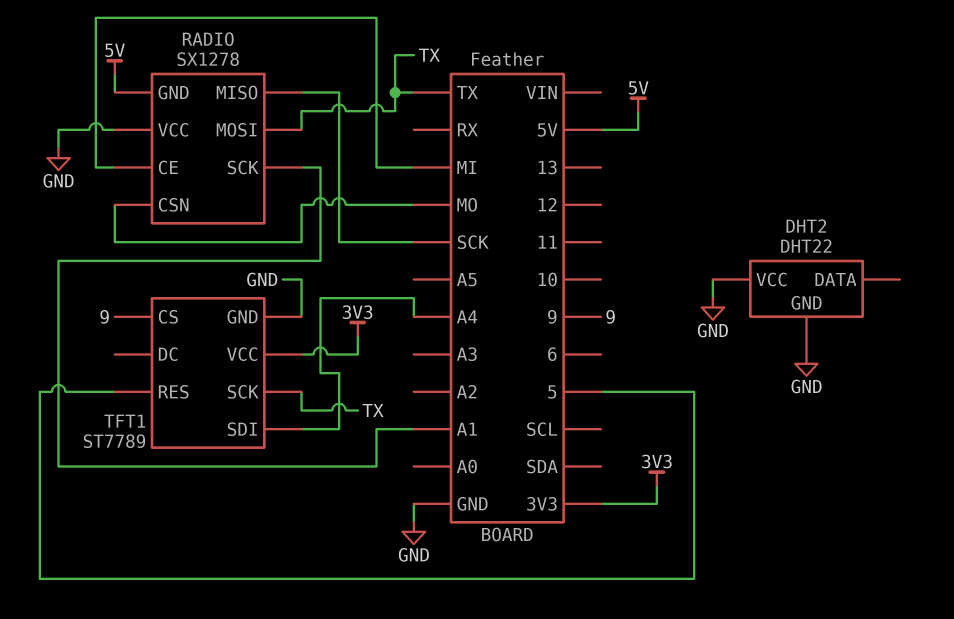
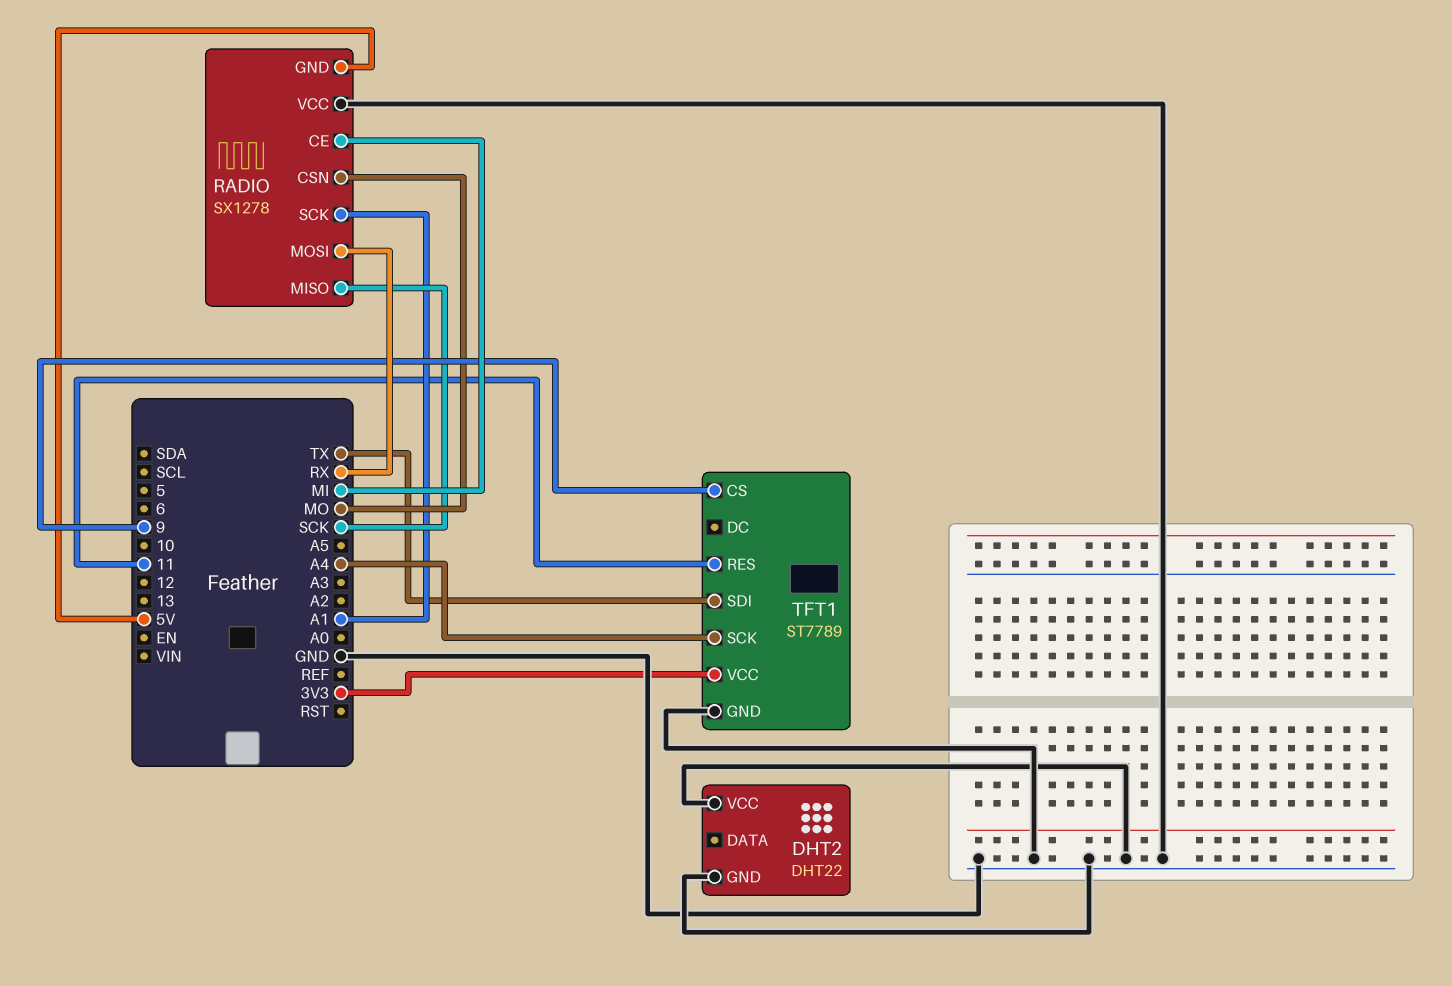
RADIO pin MOSI: TX -> RX
TFT1 pin RES: 5 -> 11
TFT1 pin SCK: TX -> A4
TFT1 pin SDI: A4 -> TX

